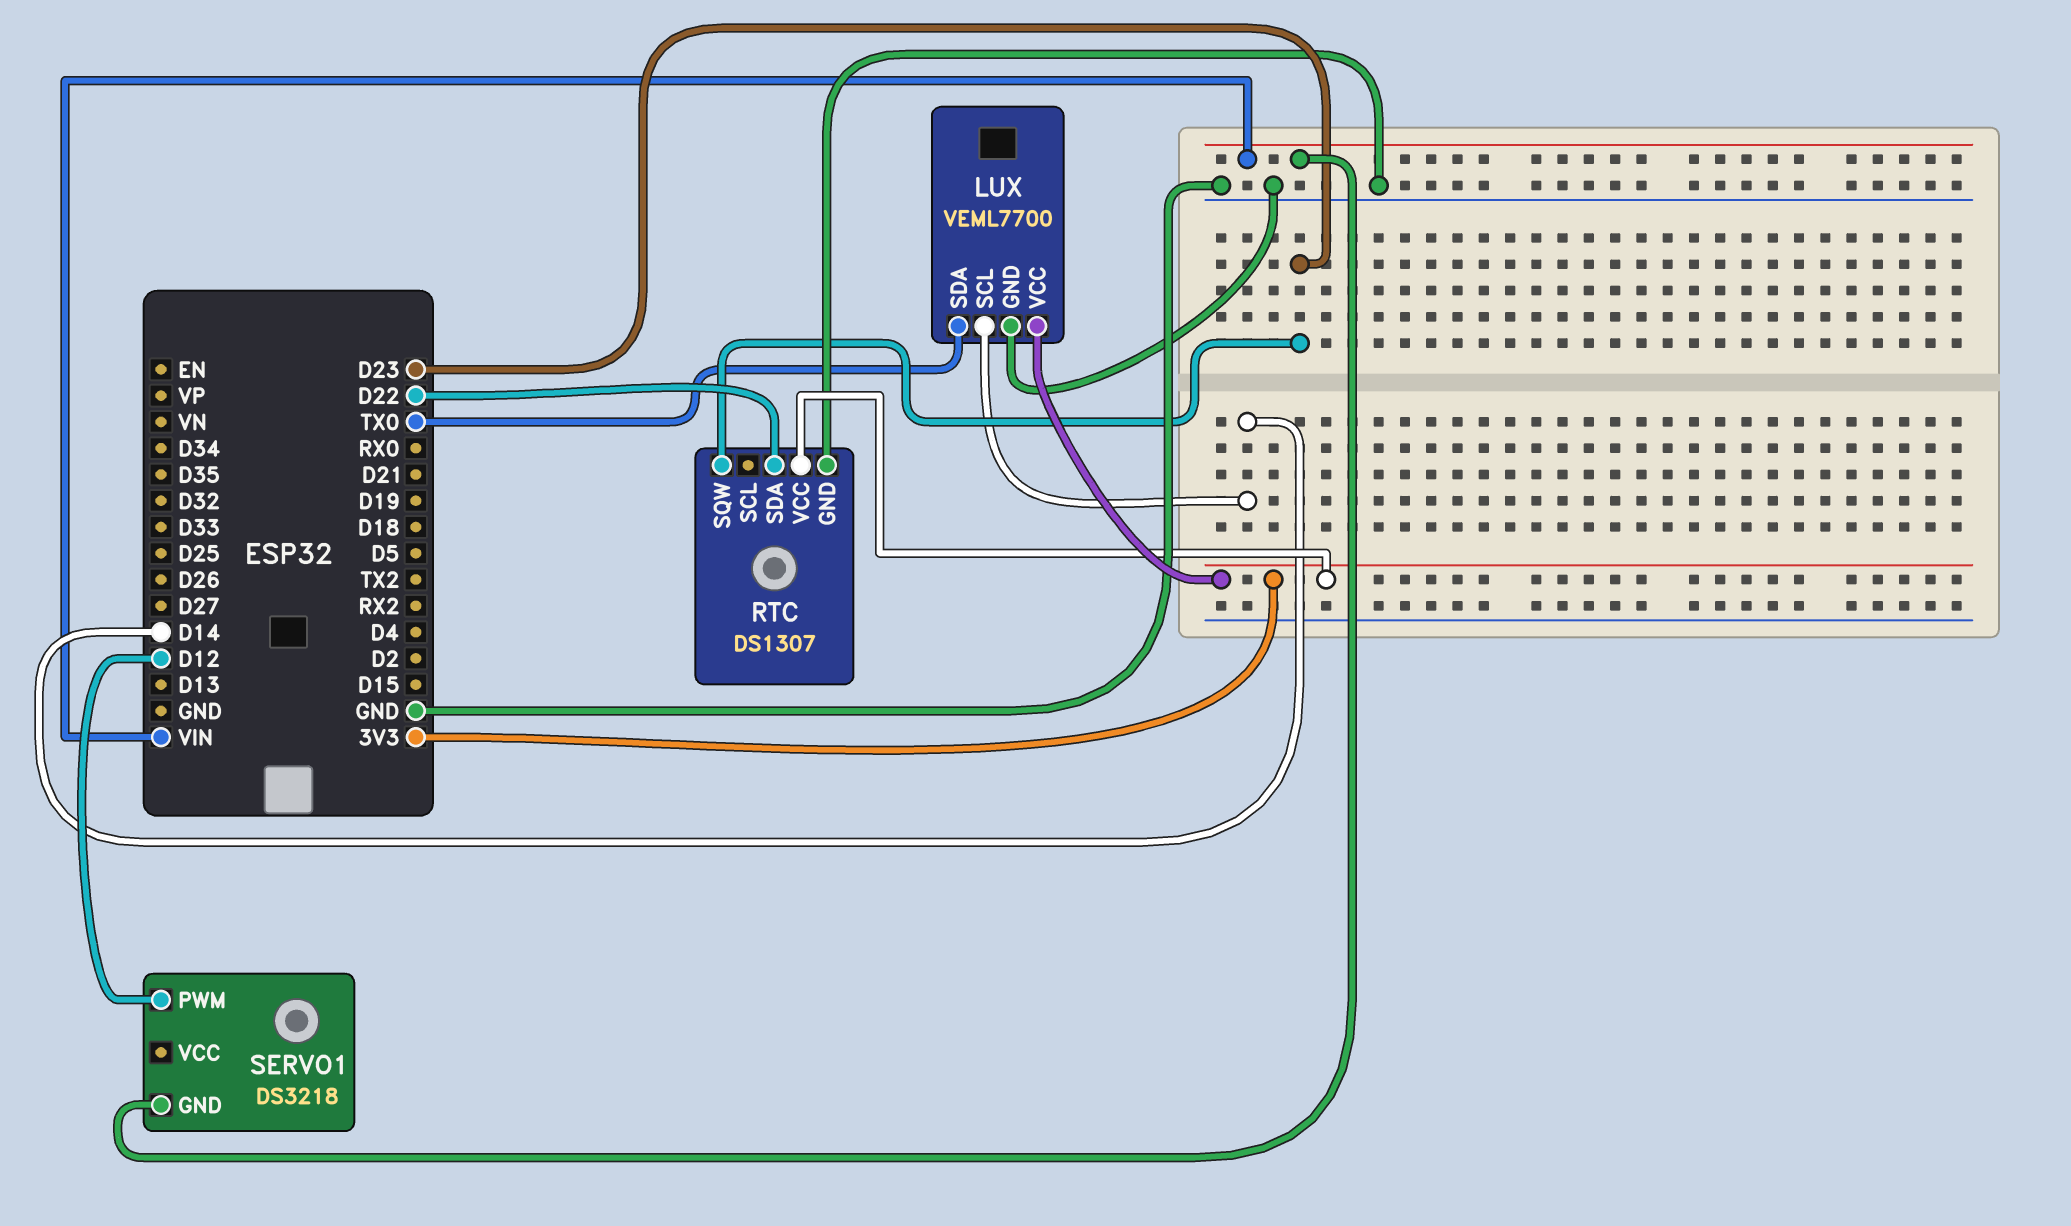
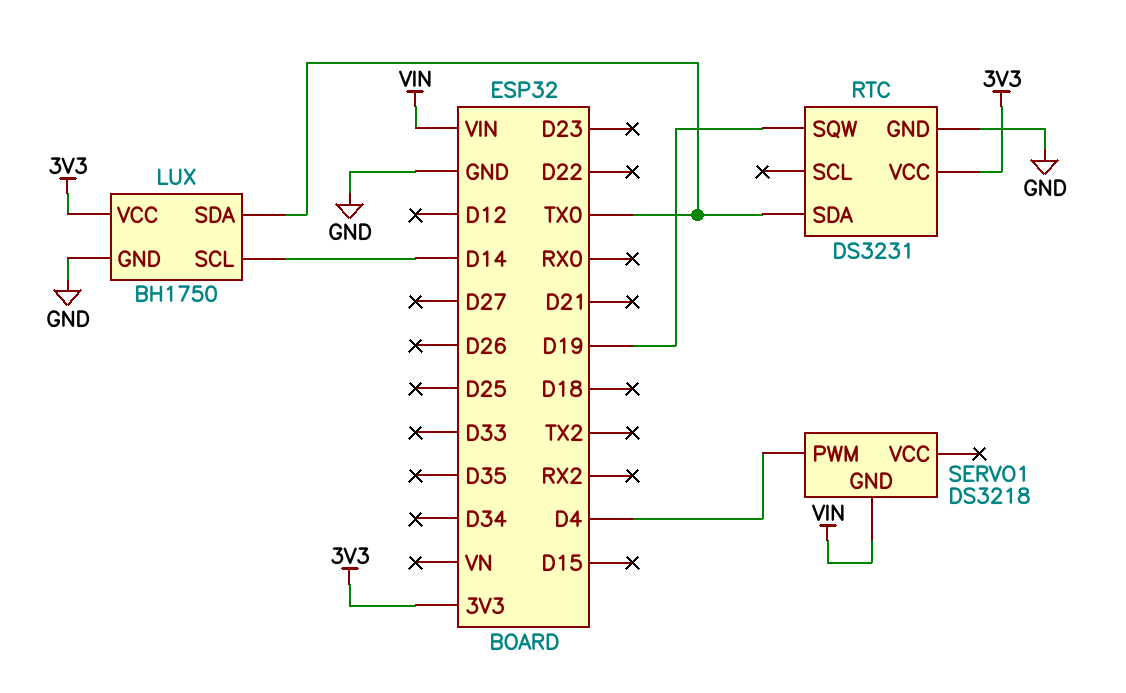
LUX: VEML7700 -> BH1750
RTC: DS1307 -> DS3231
RTC pin SDA: D22 -> TX0
RTC pin SQW: D23 -> D19
SERVO1 pin PWM: D12 -> D4

